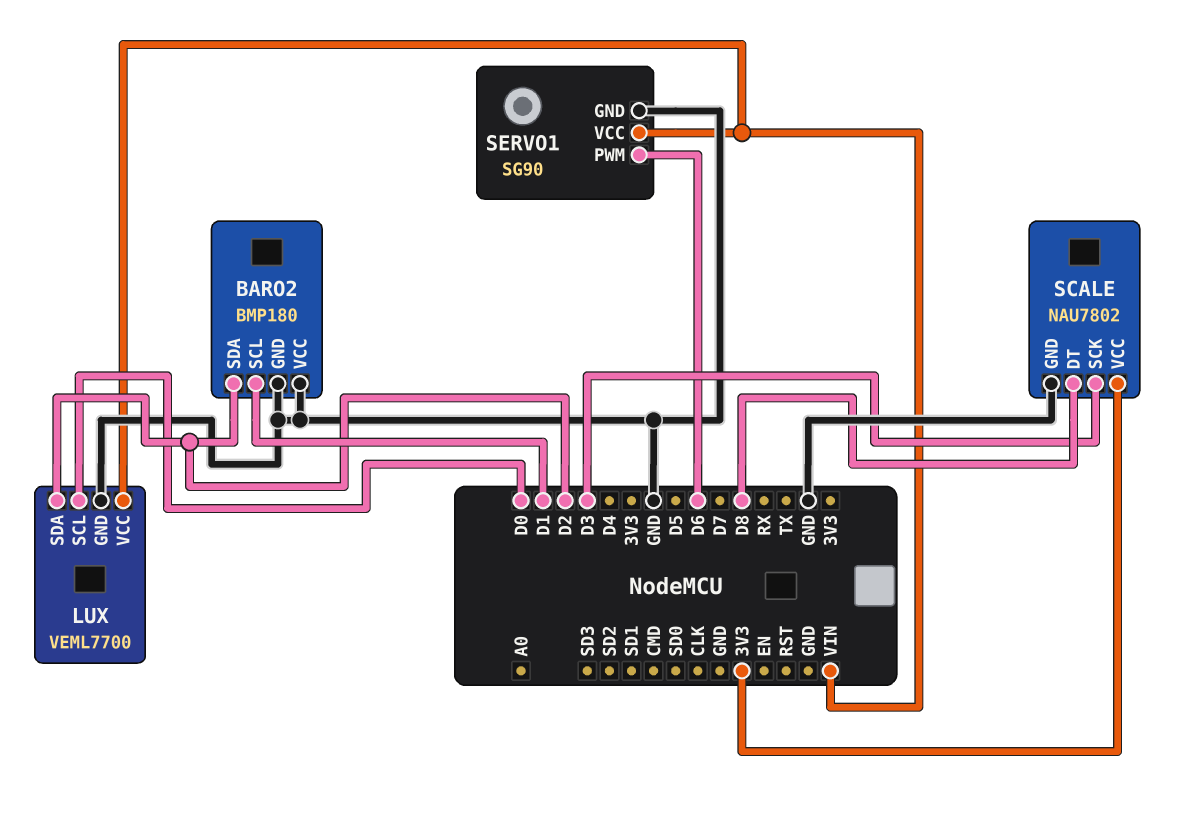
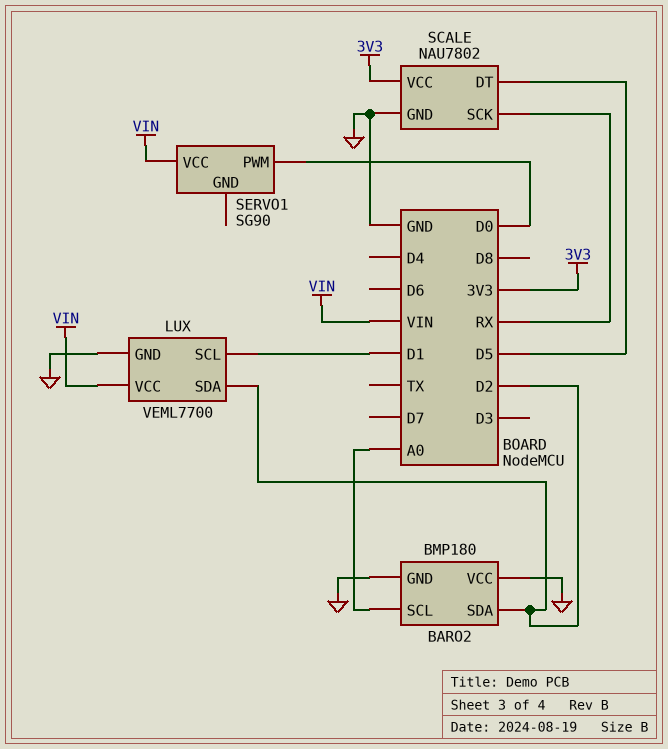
BARO2 pin SCL: D1 -> A0
LUX pin SCL: D0 -> D1
SCALE pin DT: D8 -> D5
SCALE pin SCK: D3 -> RX
SERVO1 pin GND: GND -> none
SERVO1 pin PWM: D6 -> D0

